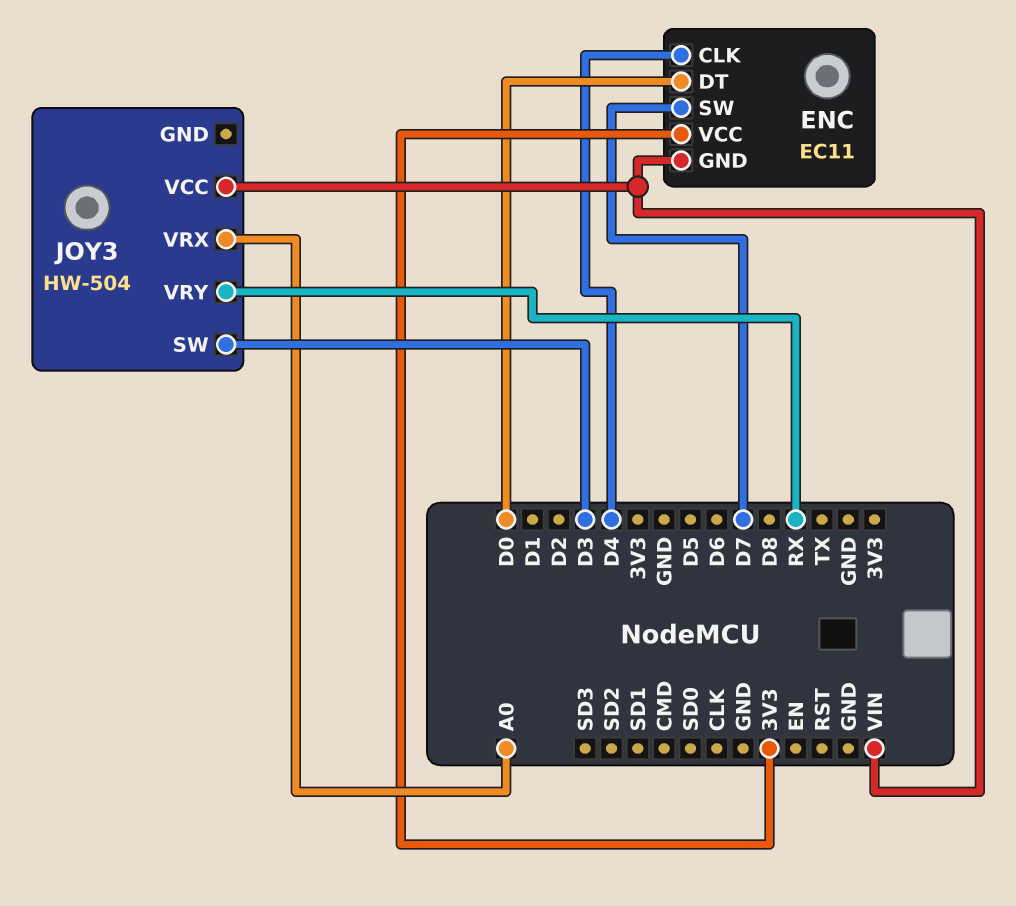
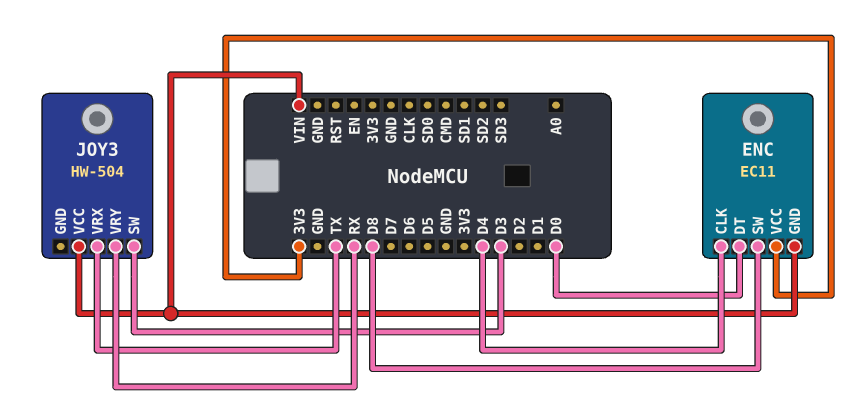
ENC pin SW: D7 -> D8
JOY3 pin VRX: A0 -> TX

